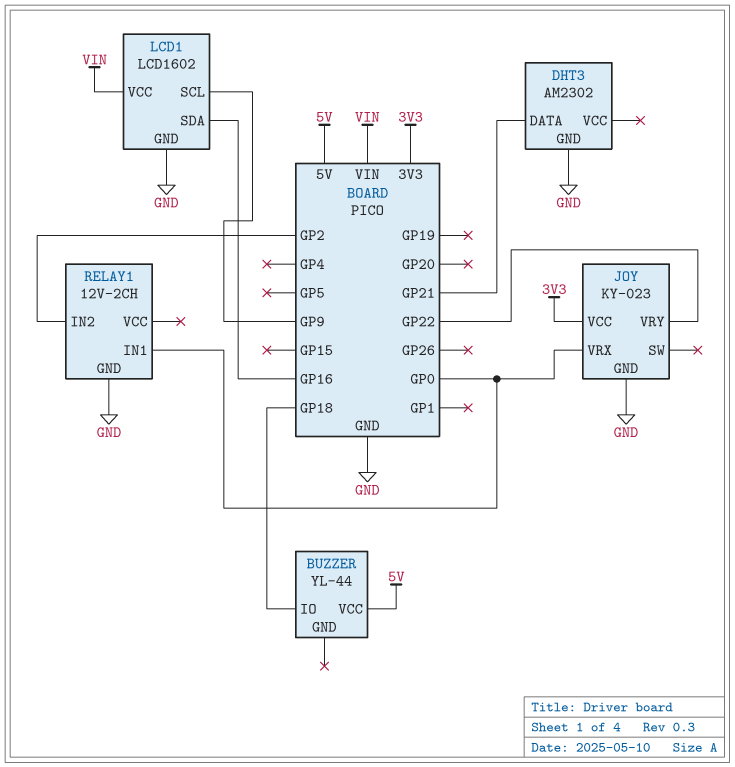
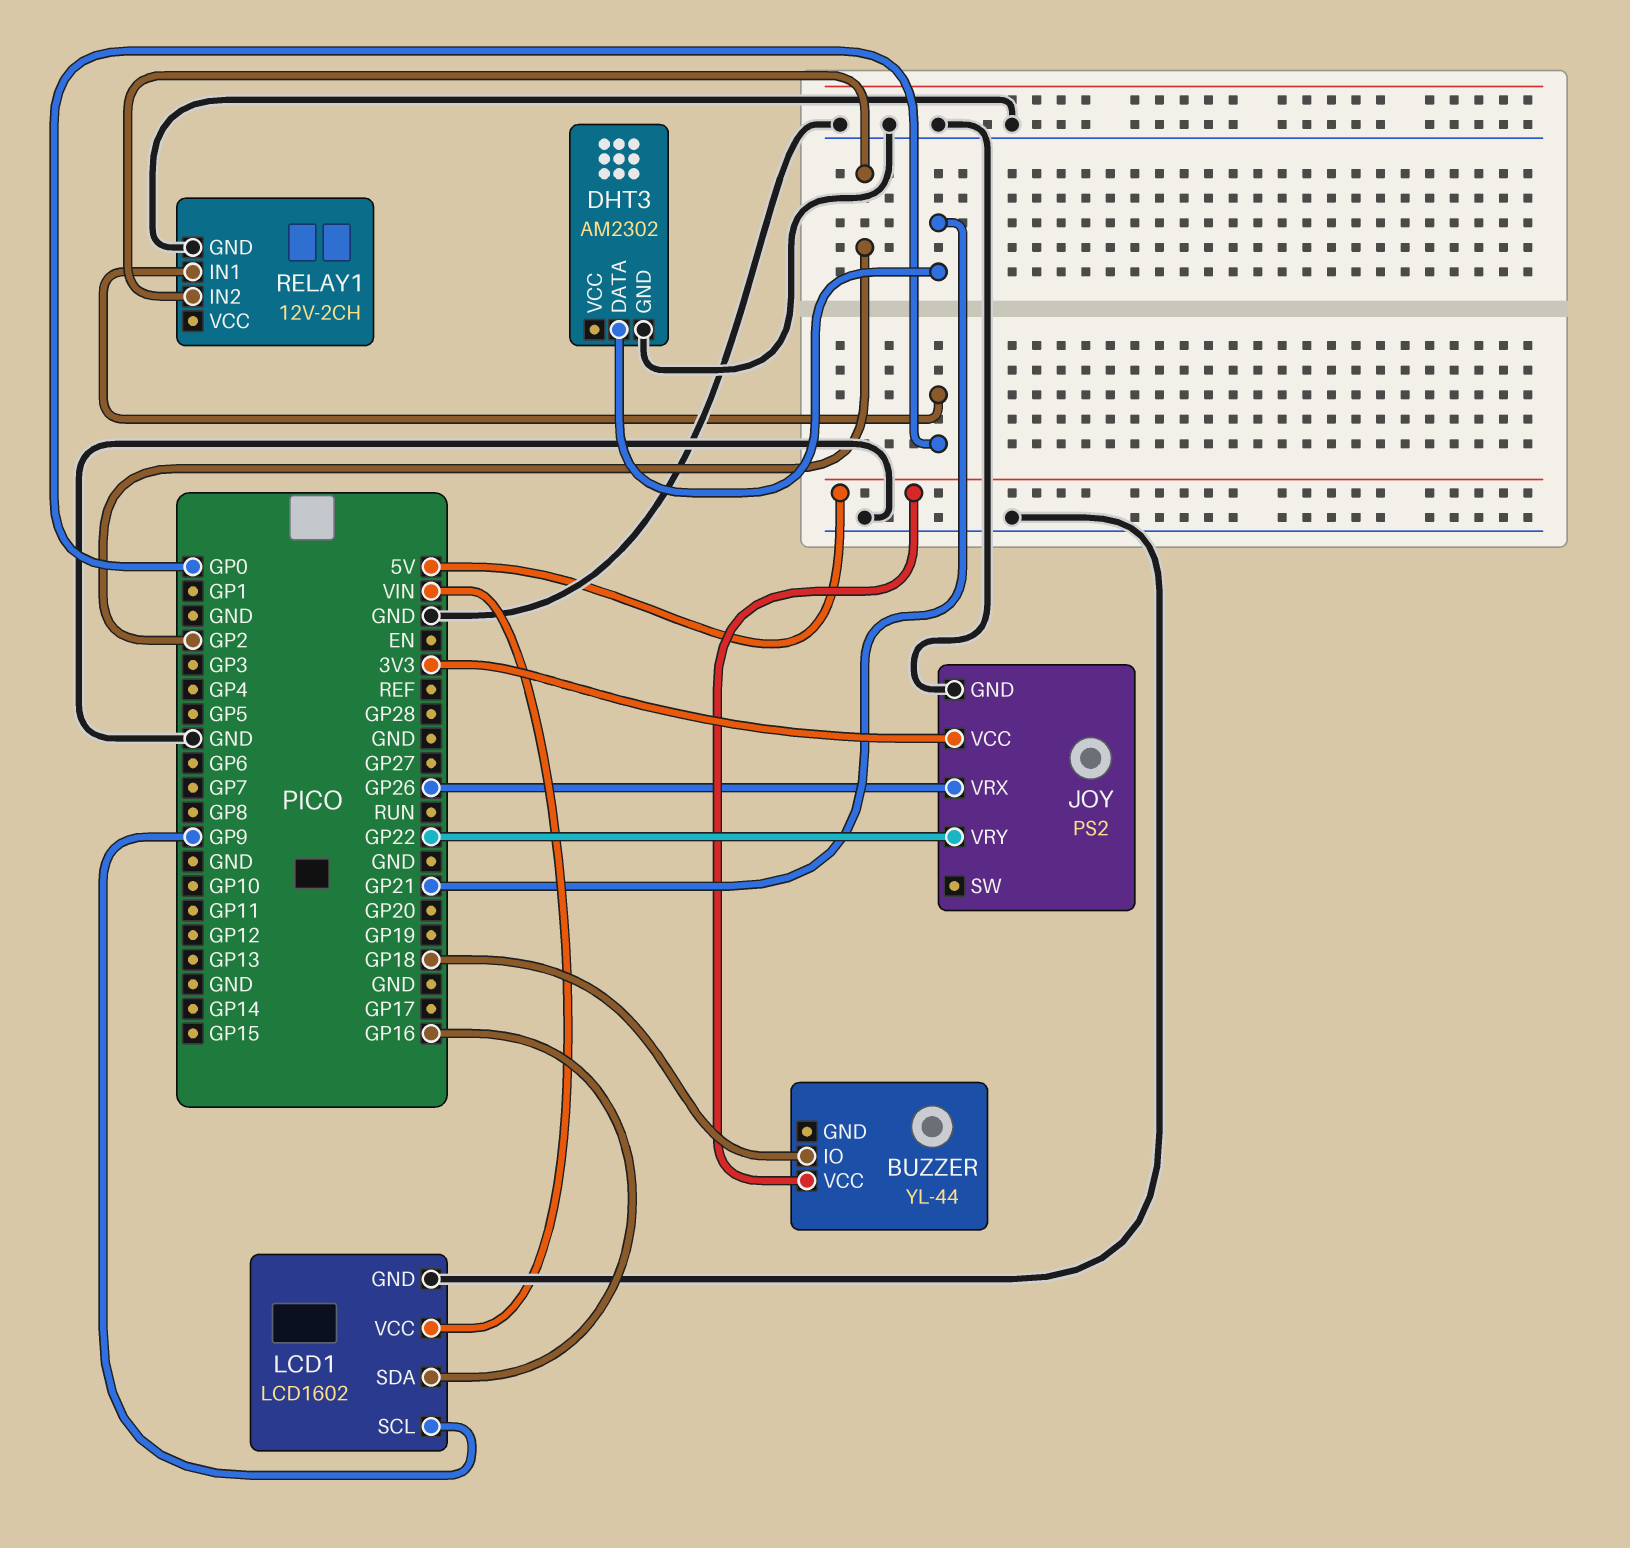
JOY: KY-023 -> PS2
JOY pin VRX: GP0 -> GP26

